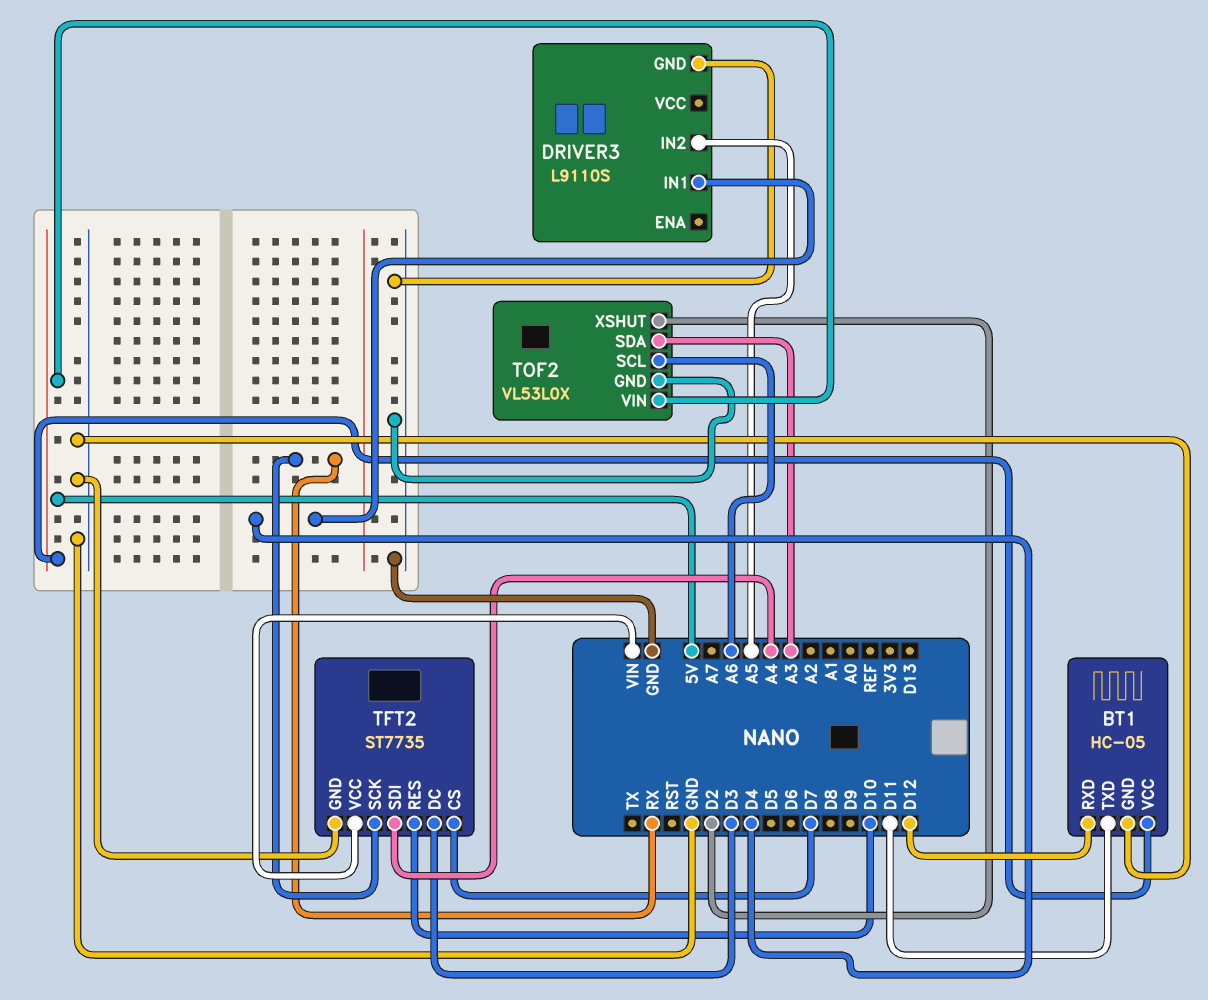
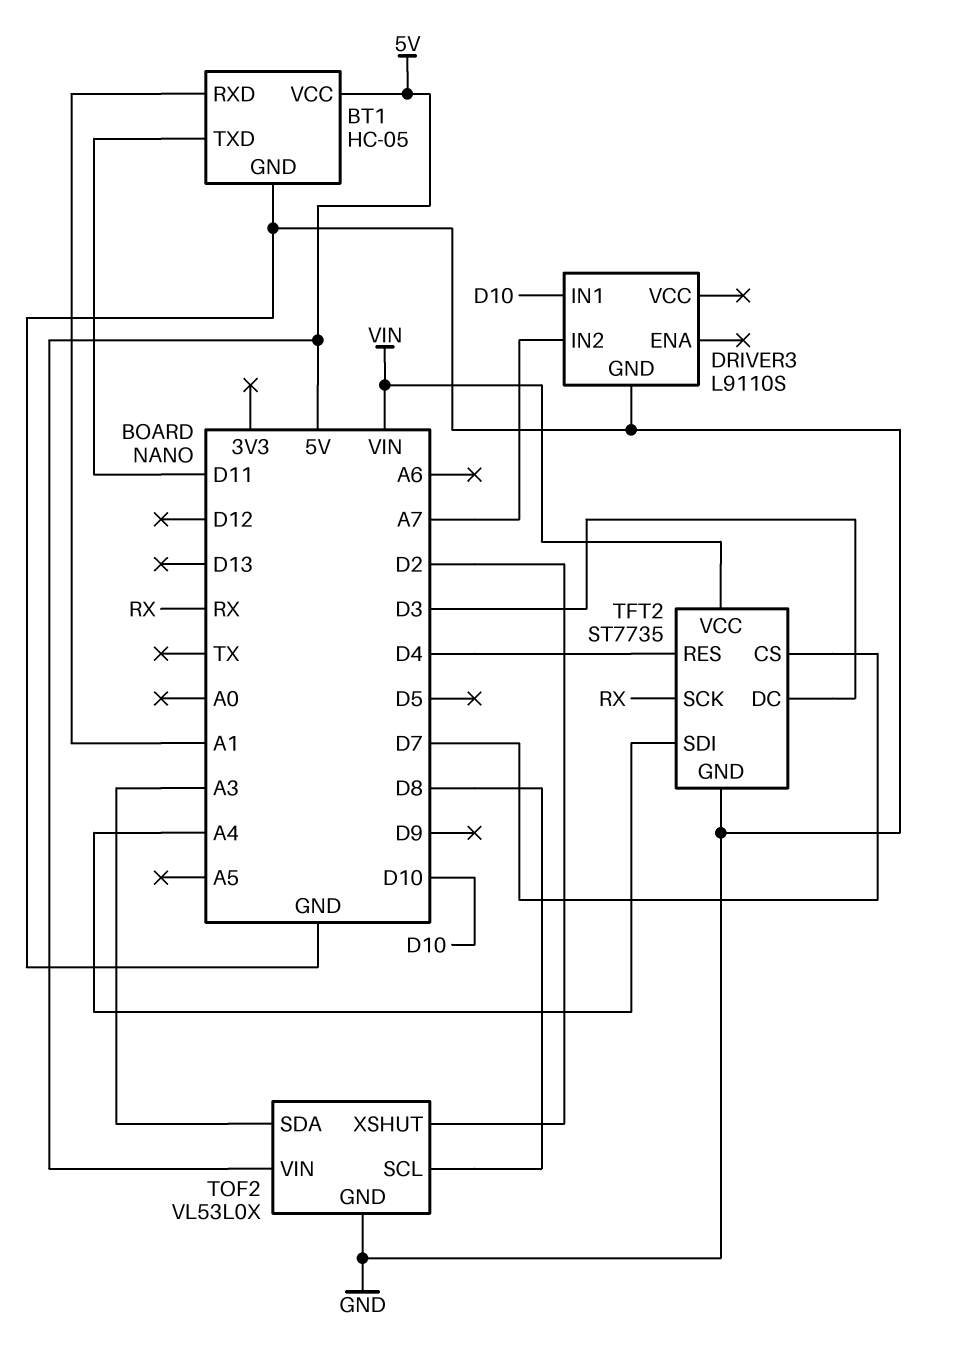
BT1 pin RXD: D12 -> A1
DRIVER3 pin IN1: D4 -> D10
DRIVER3 pin IN2: A5 -> A7
TFT2 pin RES: D10 -> D4
TOF2 pin SCL: A6 -> D8

